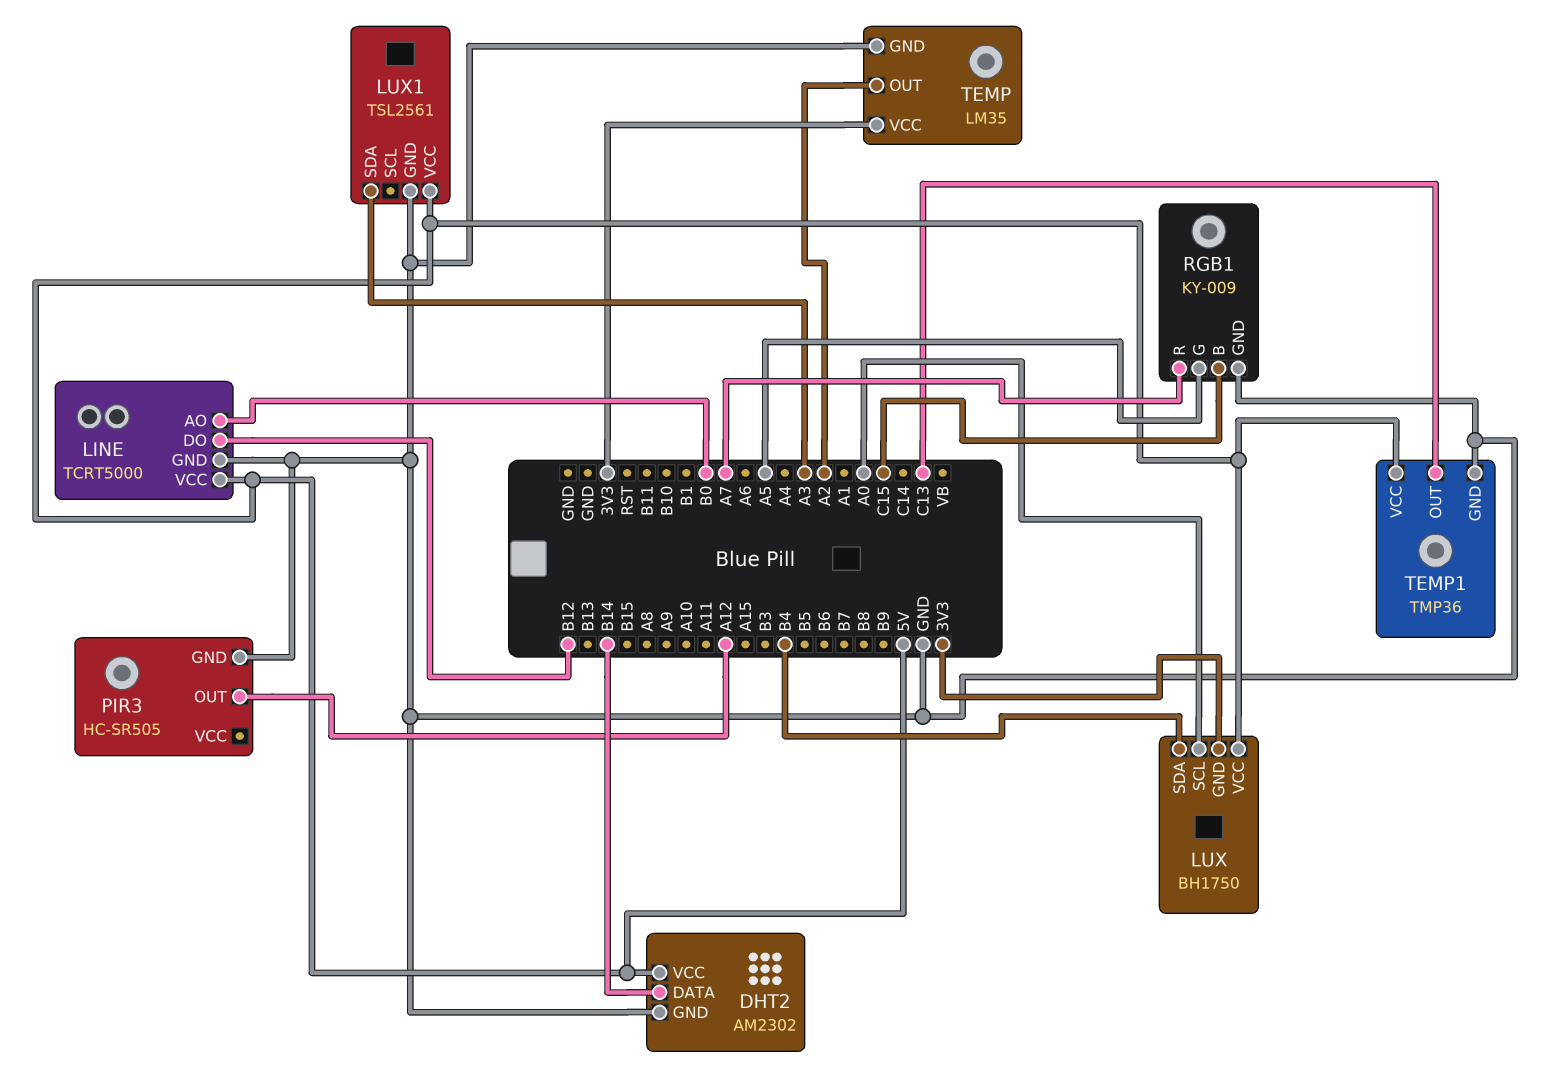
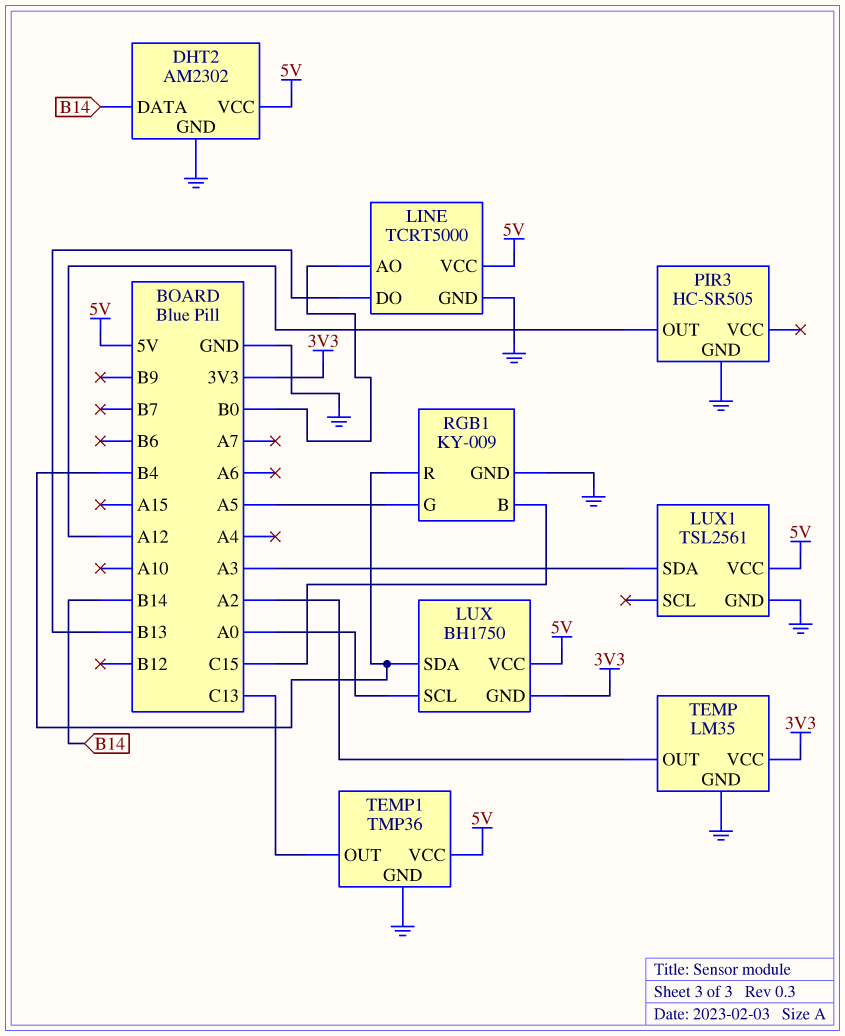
LINE pin DO: B12 -> B13
RGB1 pin R: A7 -> B4

